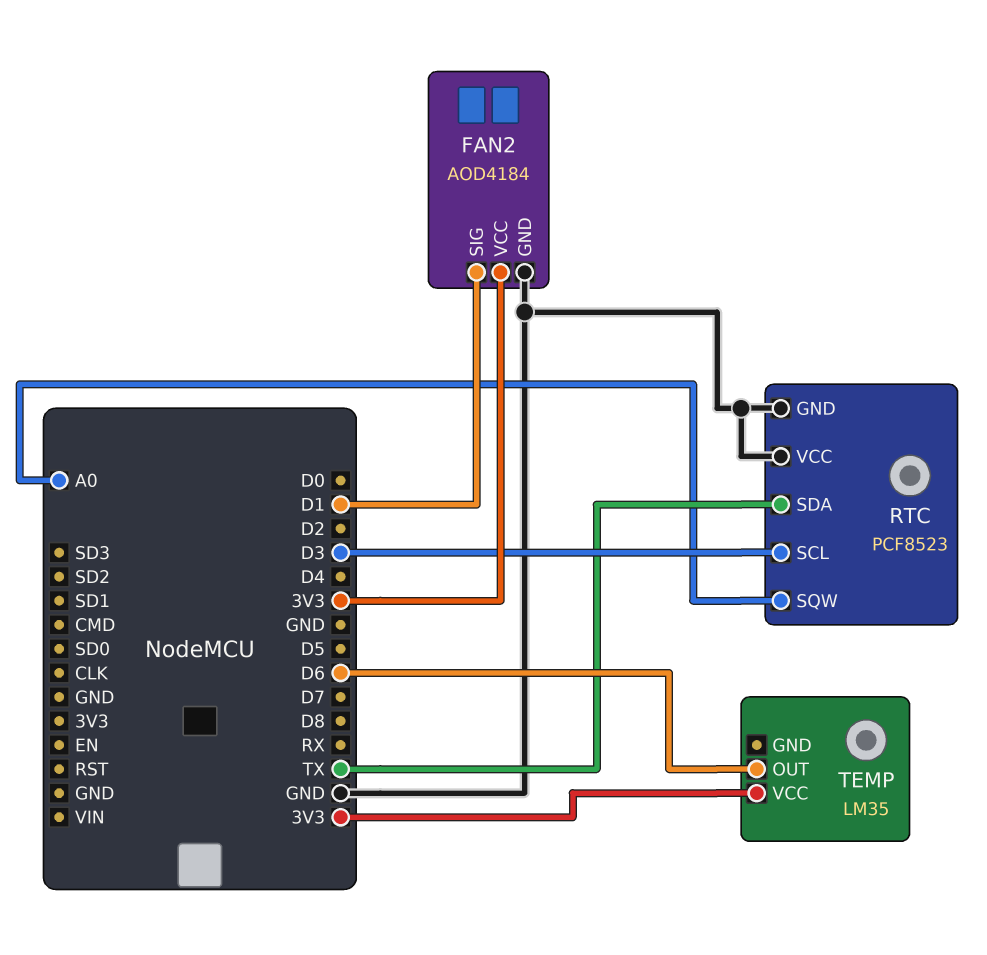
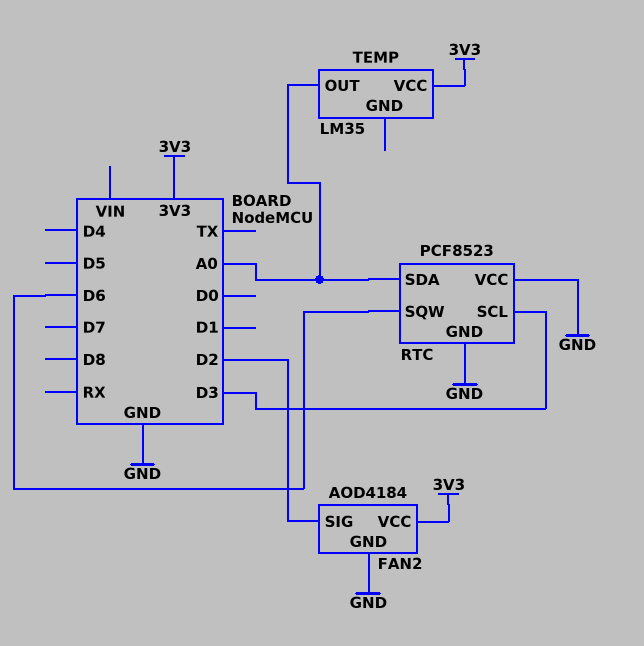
FAN2 pin SIG: D1 -> D2
RTC pin SDA: TX -> A0
RTC pin SQW: A0 -> D6
TEMP pin OUT: D6 -> A0

